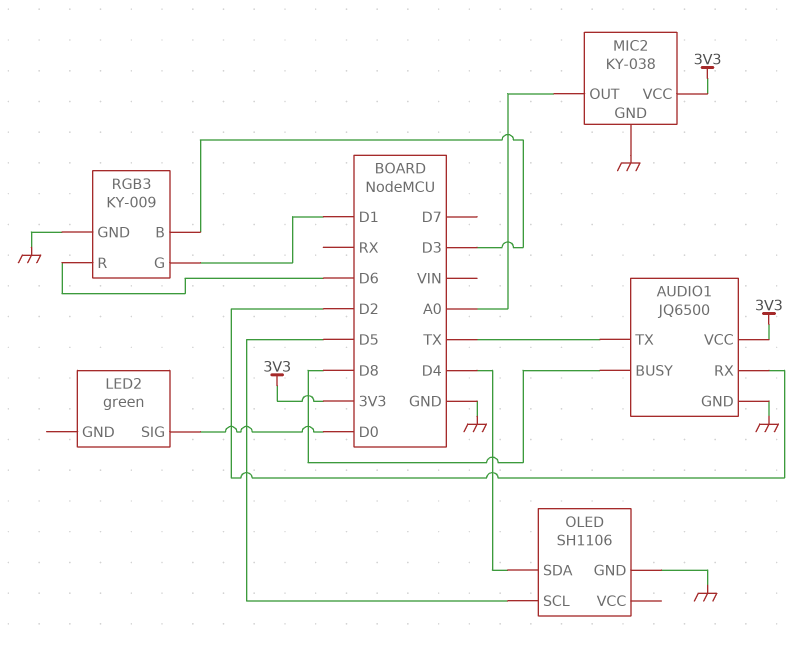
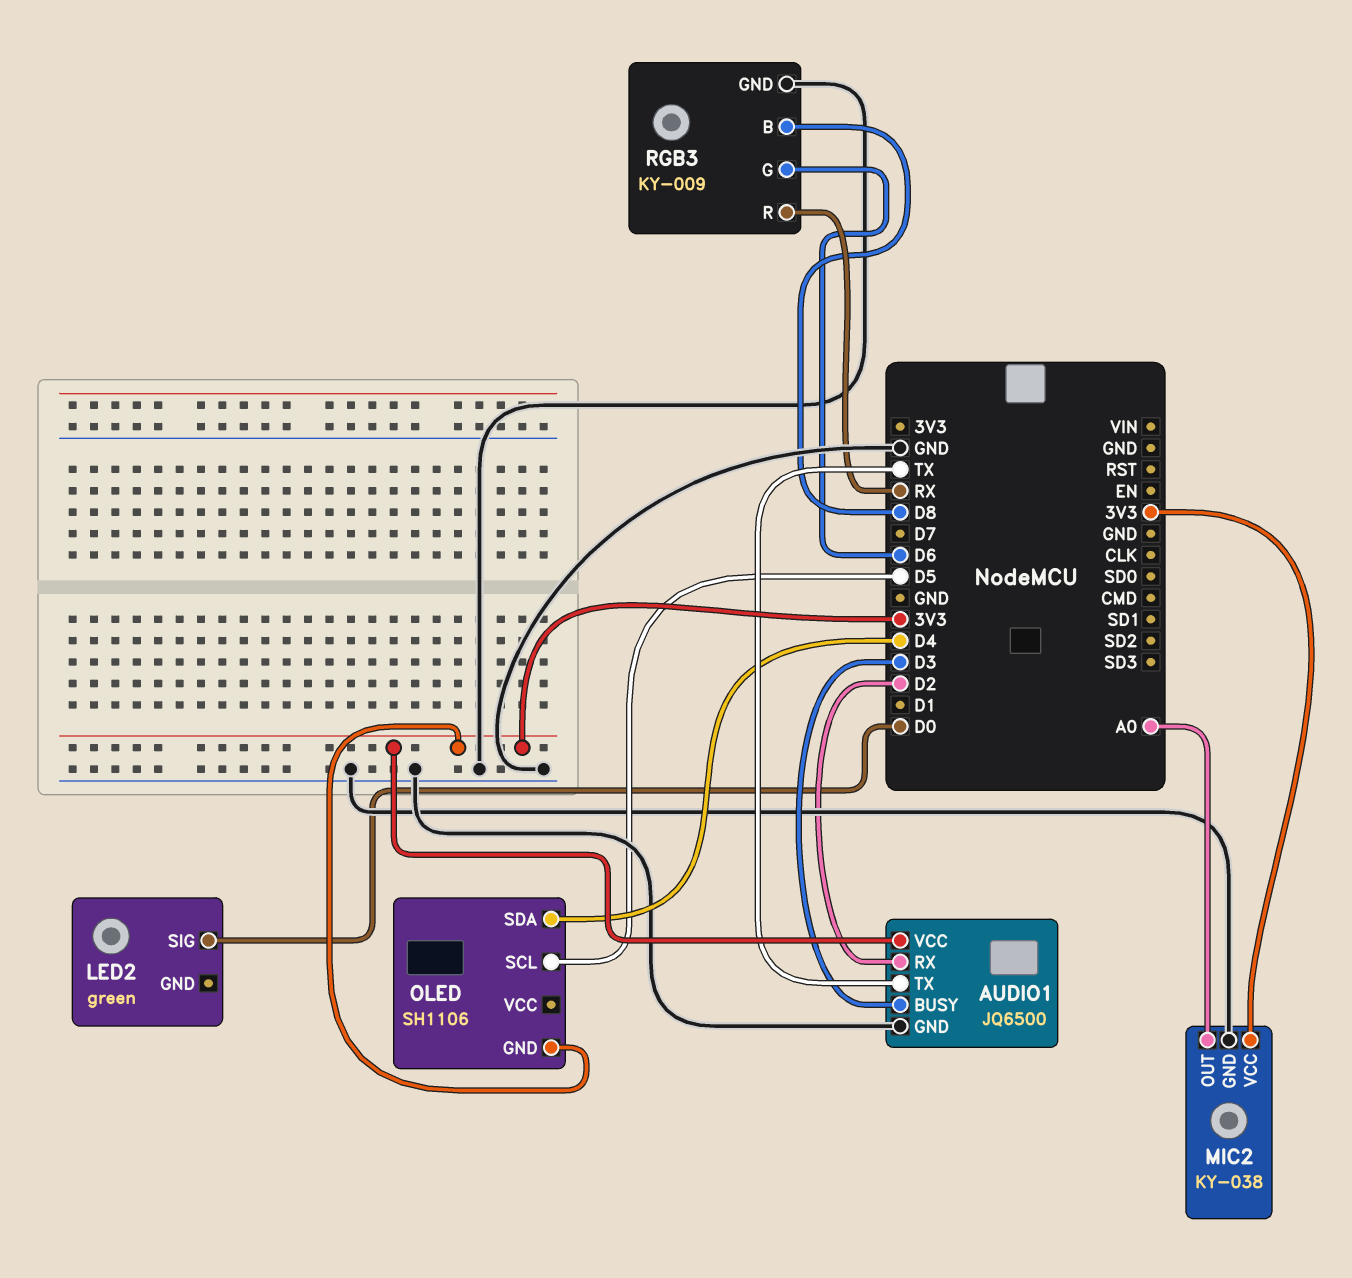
AUDIO1 pin BUSY: D8 -> D3
OLED pin GND: GND -> 3V3
RGB3 pin B: D3 -> D8
RGB3 pin G: D1 -> D6
RGB3 pin R: D6 -> RX

